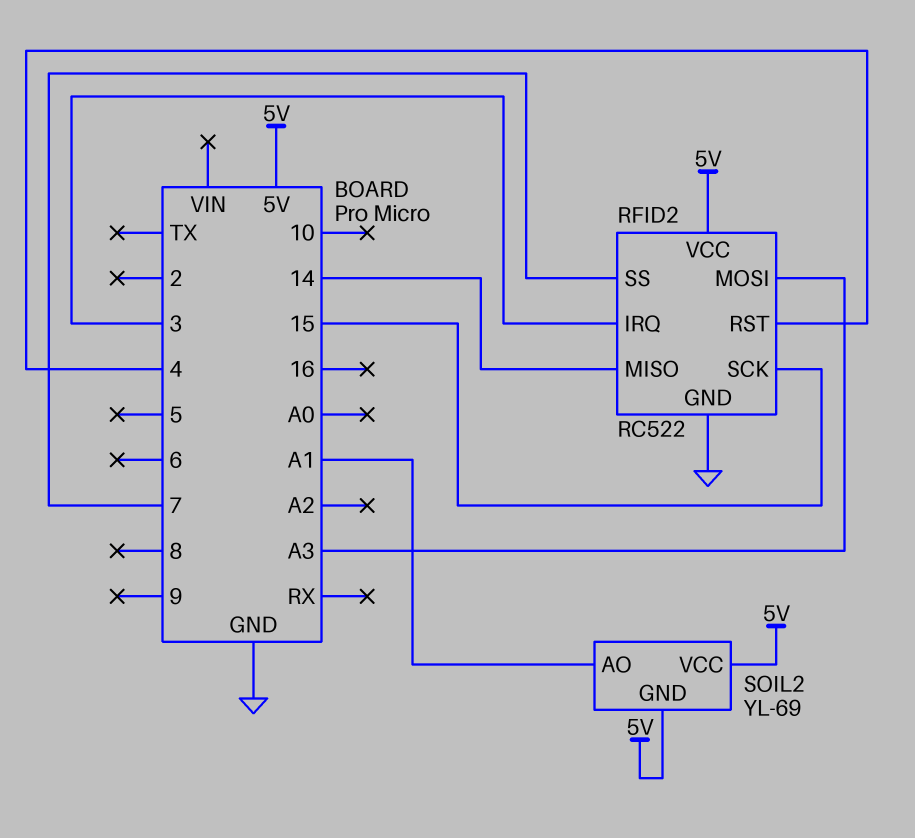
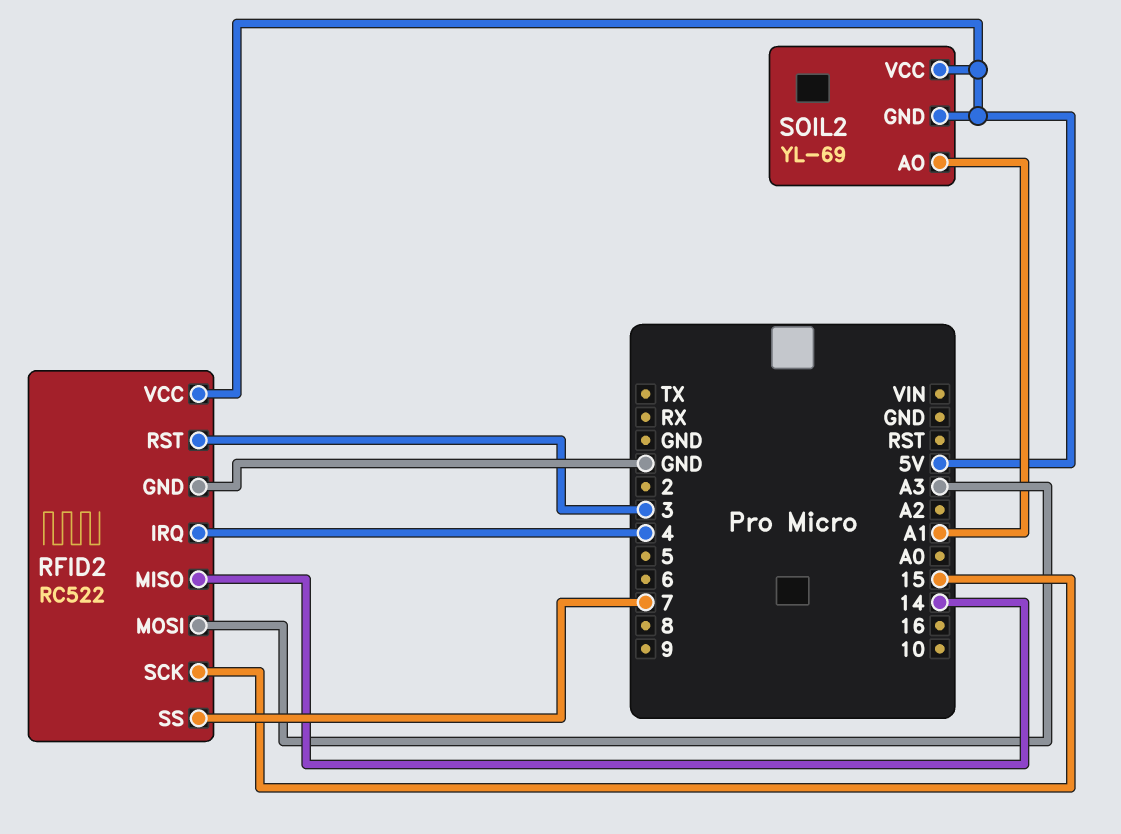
RFID2 pin IRQ: 3 -> 4
RFID2 pin RST: 4 -> 3

